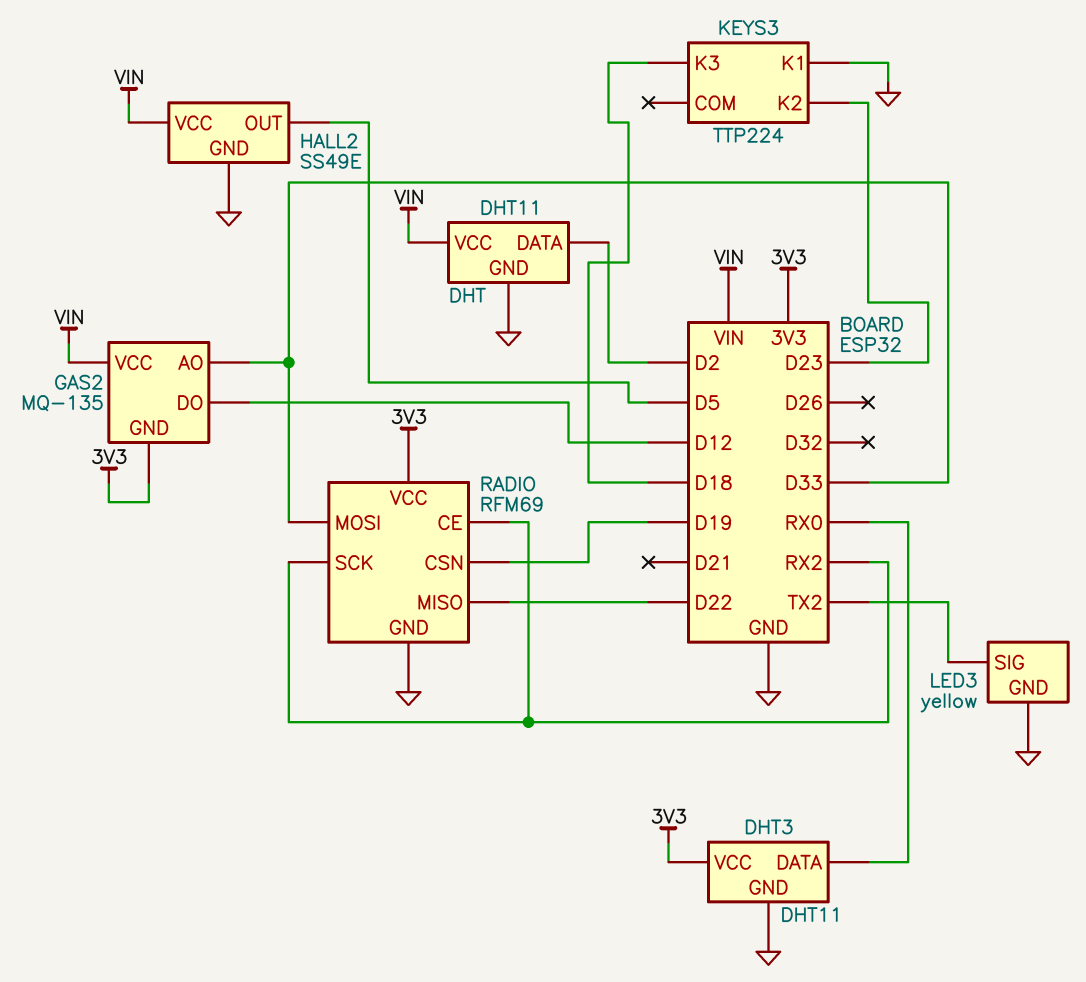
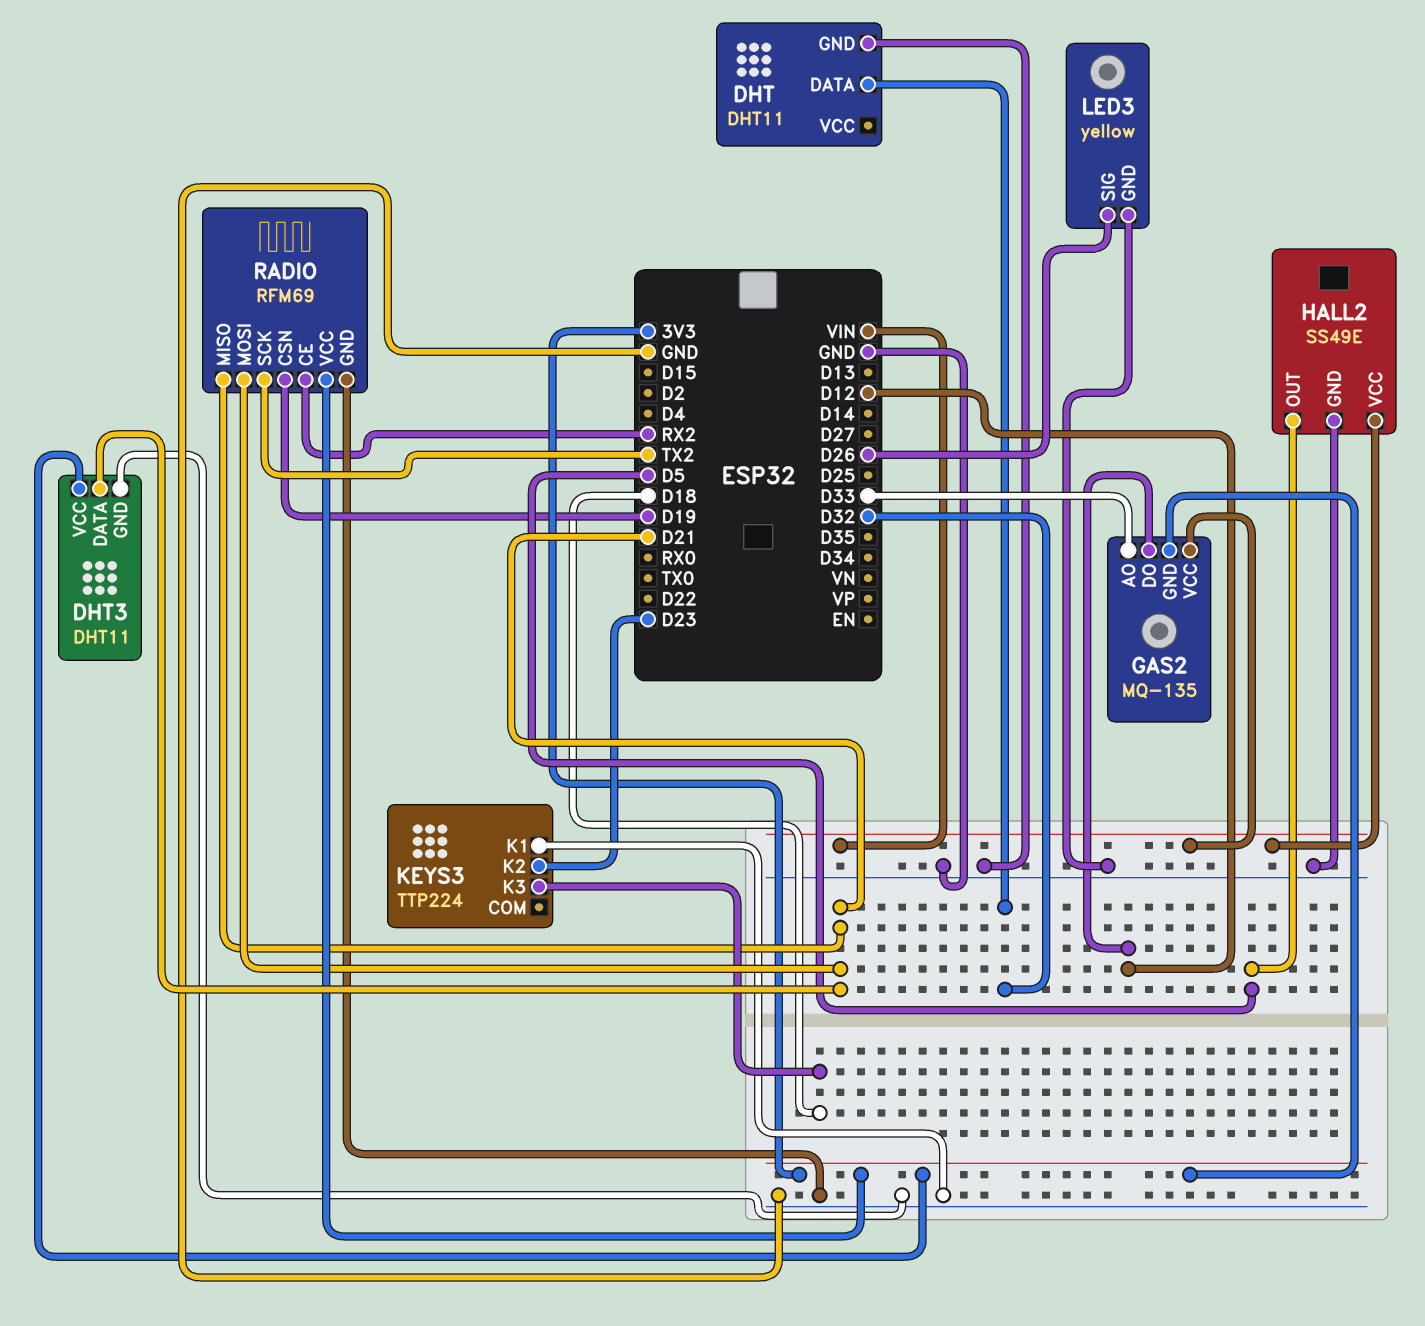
DHT pin DATA: D2 -> D32
DHT pin VCC: VIN -> none
DHT3 pin DATA: RX0 -> D21
LED3 pin SIG: TX2 -> D26
RADIO pin MISO: D22 -> D21
RADIO pin MOSI: D33 -> D21
RADIO pin SCK: RX2 -> TX2

